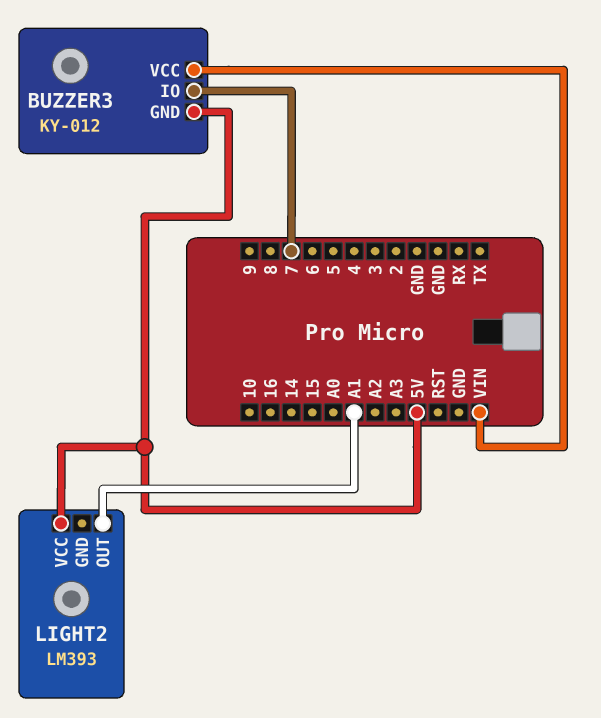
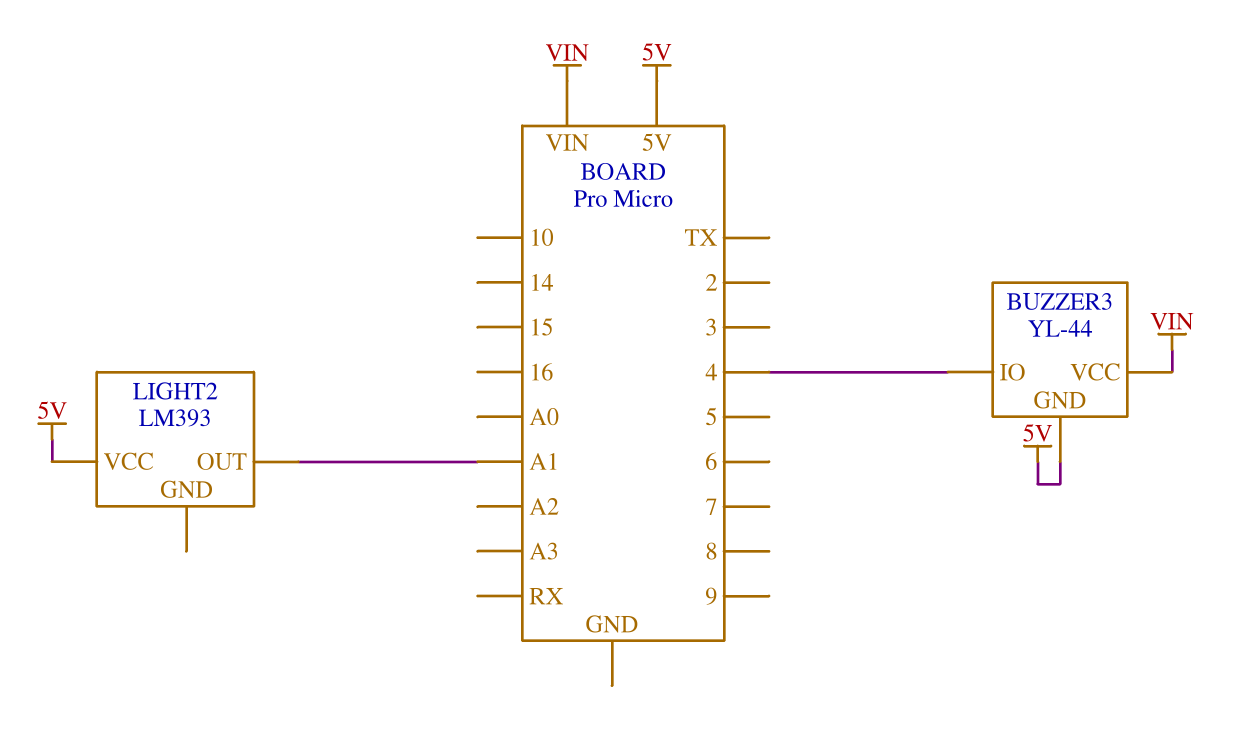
BUZZER3: KY-012 -> YL-44
BUZZER3 pin IO: 7 -> 4

